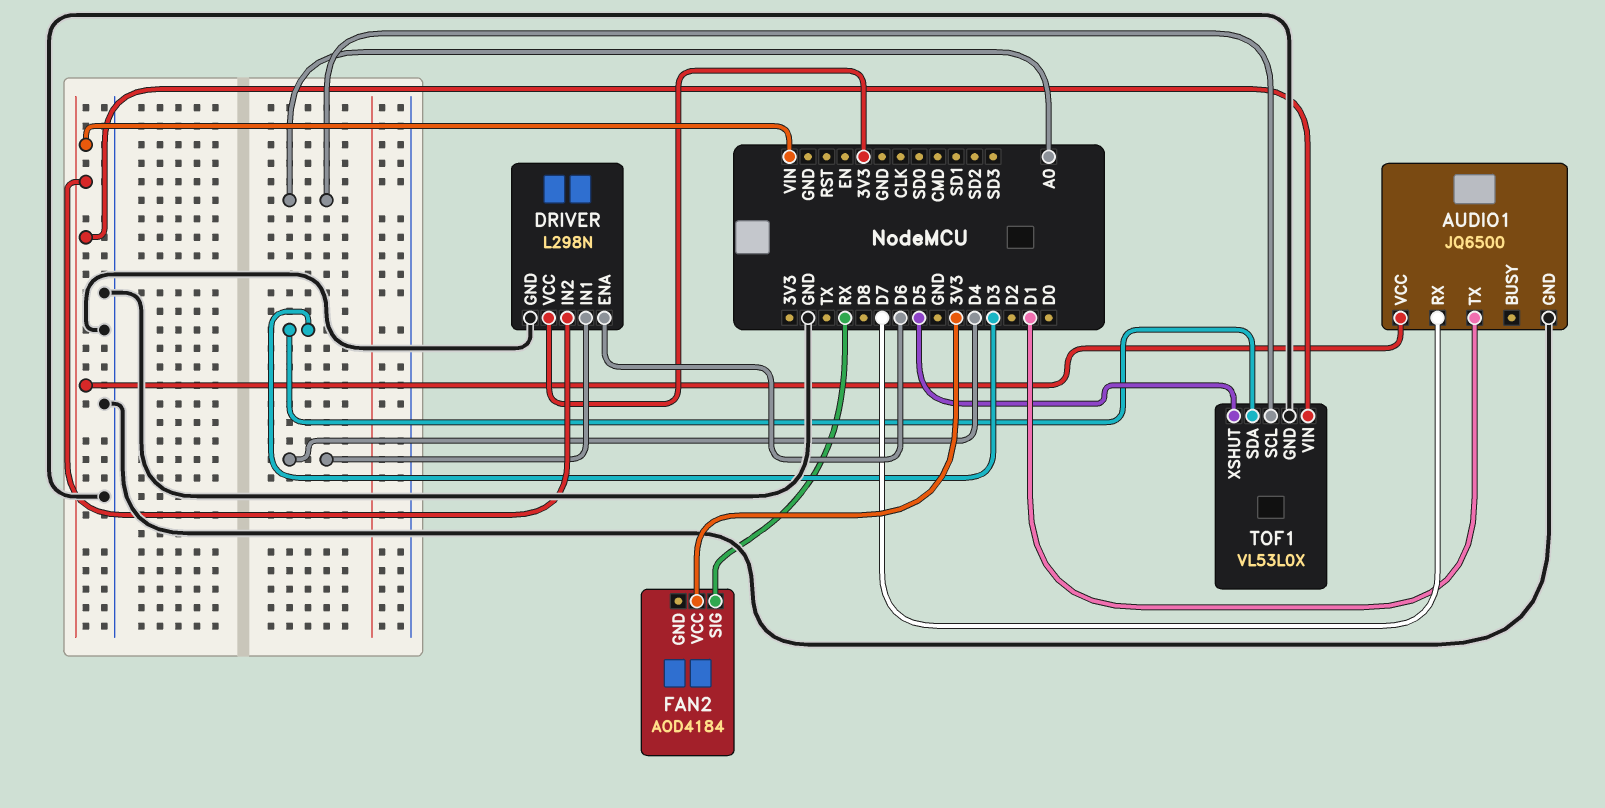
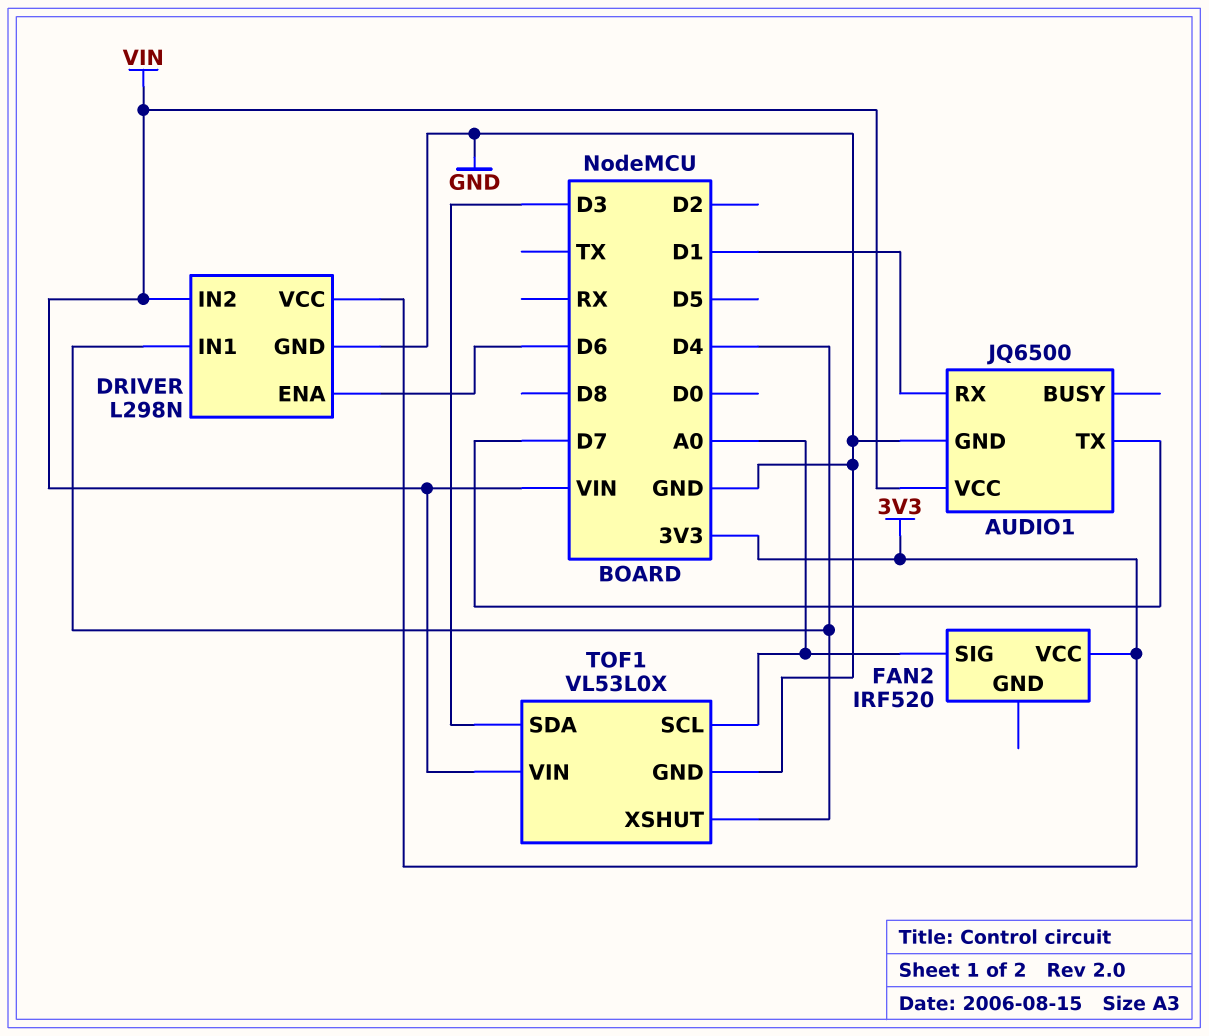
AUDIO1 pin RX: D7 -> D1
AUDIO1 pin TX: D1 -> D7
FAN2: AOD4184 -> IRF520
FAN2 pin SIG: RX -> A0
TOF1 pin XSHUT: D5 -> D4

